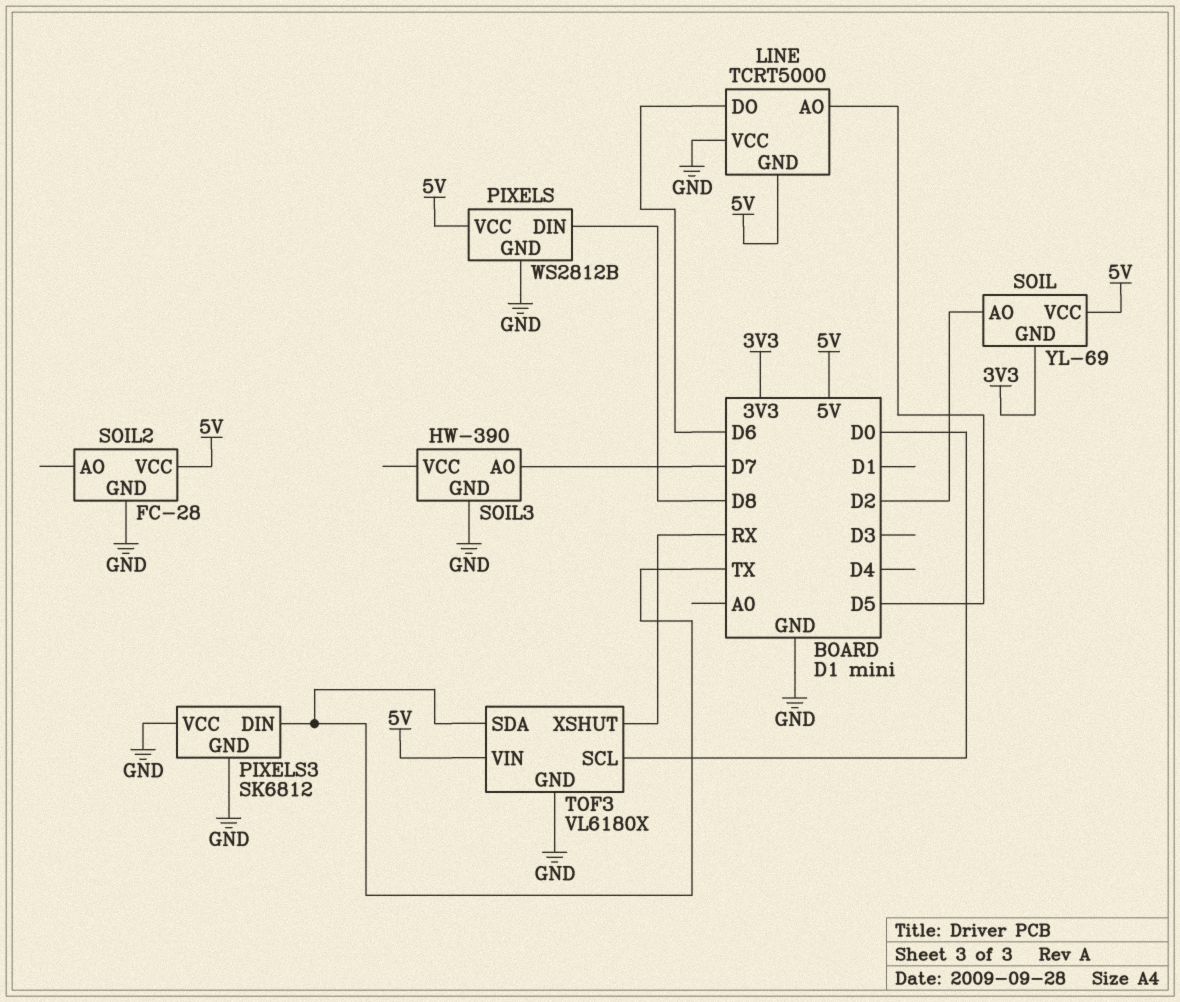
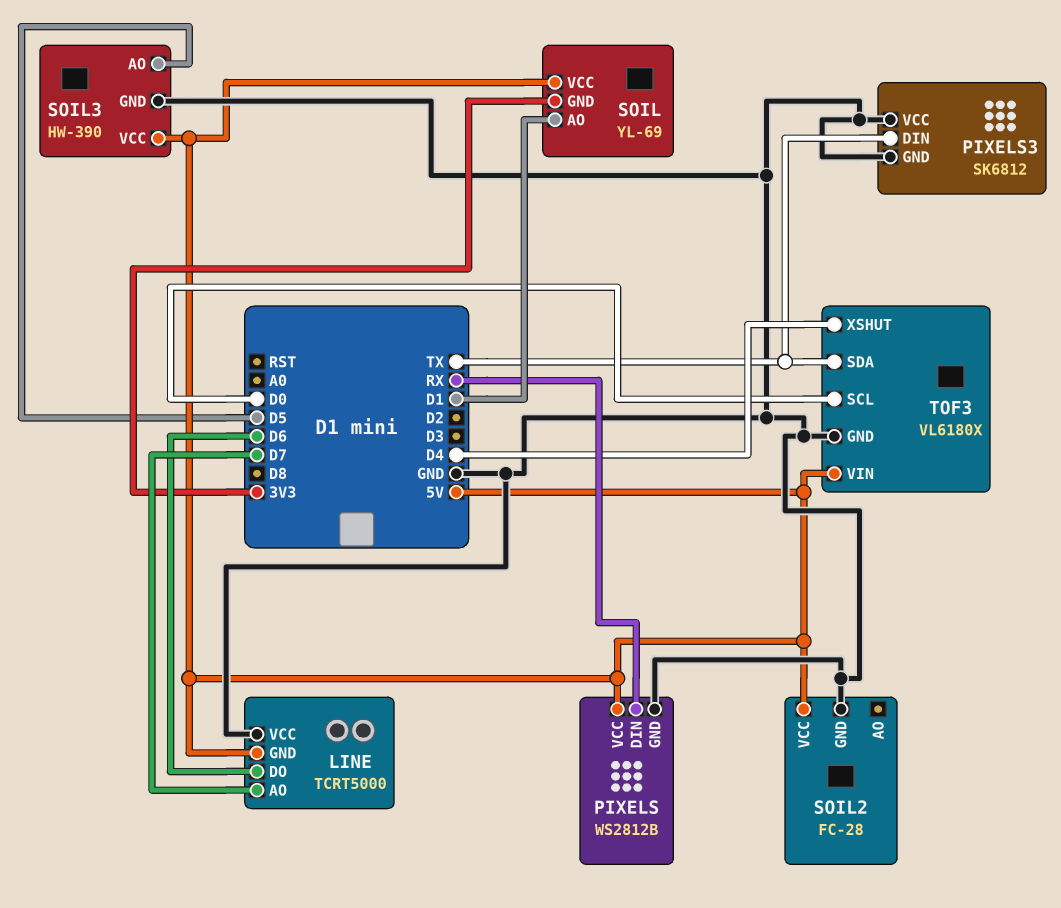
LINE pin AO: D5 -> D7
PIXELS pin DIN: D8 -> RX
SOIL pin AO: D2 -> D1
SOIL3 pin AO: D7 -> D5
SOIL3 pin VCC: none -> 5V
TOF3 pin XSHUT: RX -> D4

